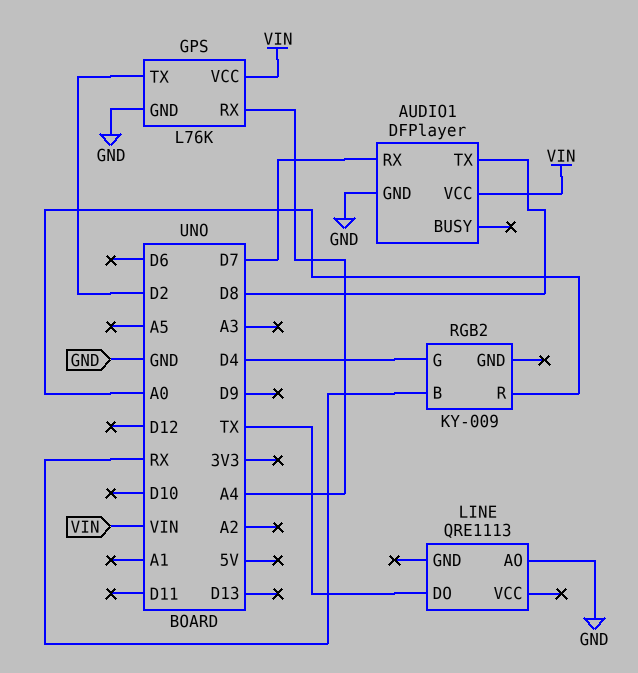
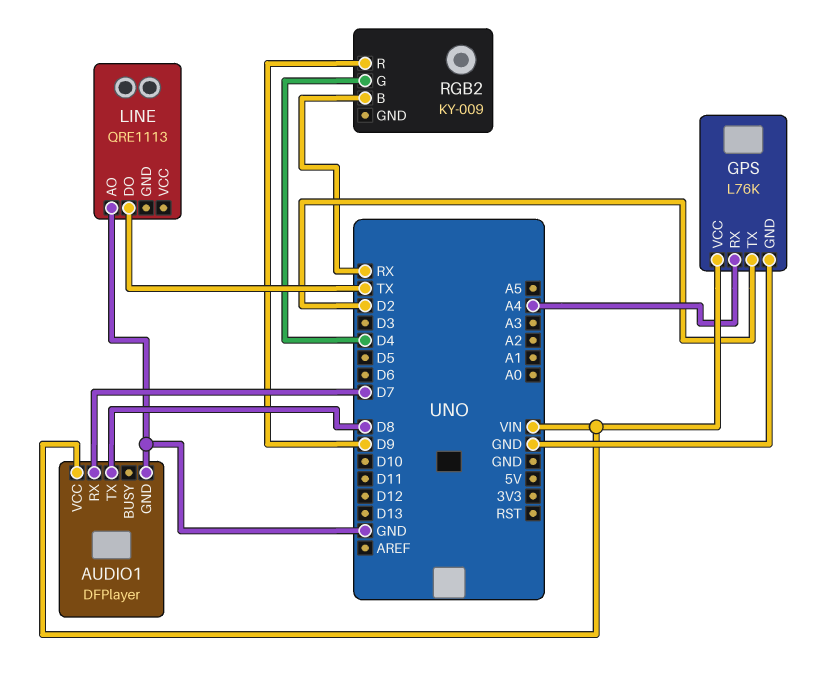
RGB2 pin R: A0 -> D9

